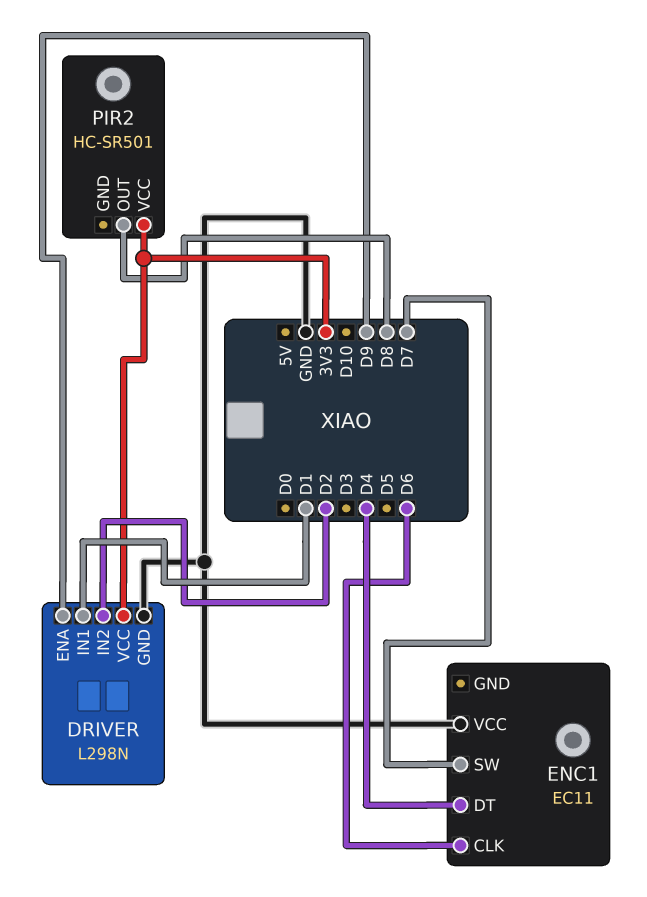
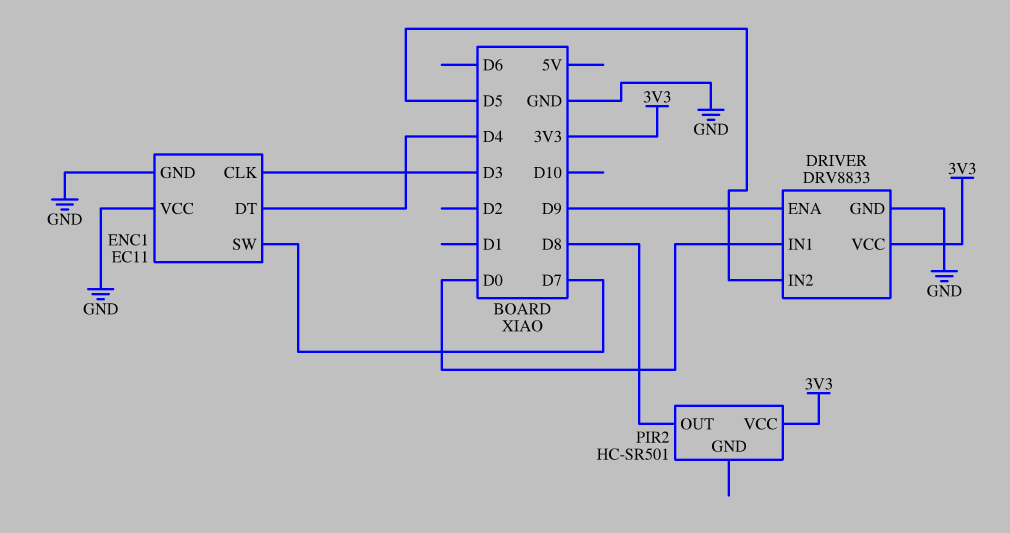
DRIVER: L298N -> DRV8833
DRIVER pin IN1: D1 -> D0
DRIVER pin IN2: D2 -> D5
ENC1 pin CLK: D6 -> D3
ENC1 pin GND: none -> GND

